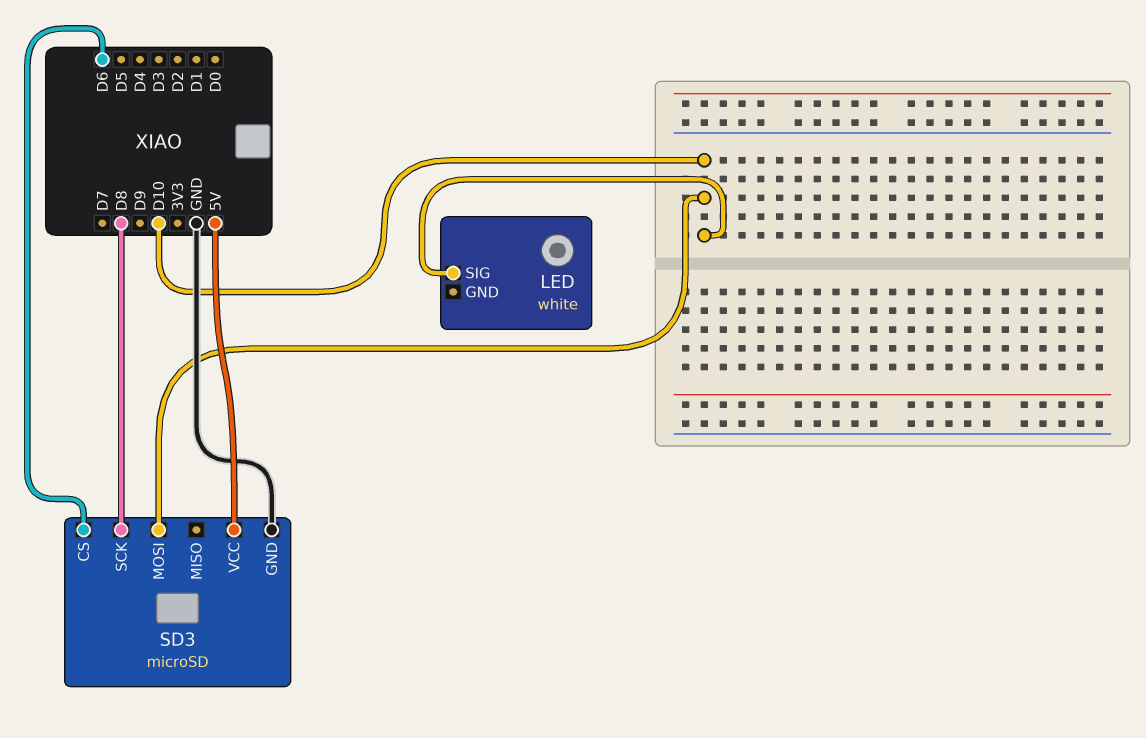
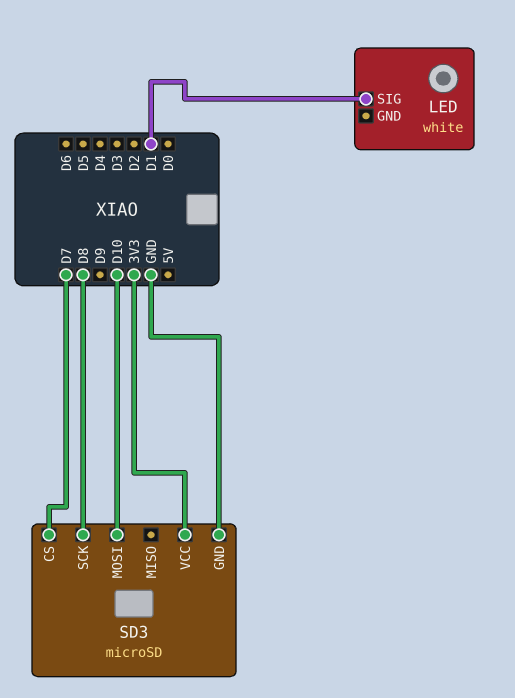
LED pin SIG: D10 -> D1
SD3 pin CS: D6 -> D7
SD3 pin VCC: 5V -> 3V3

